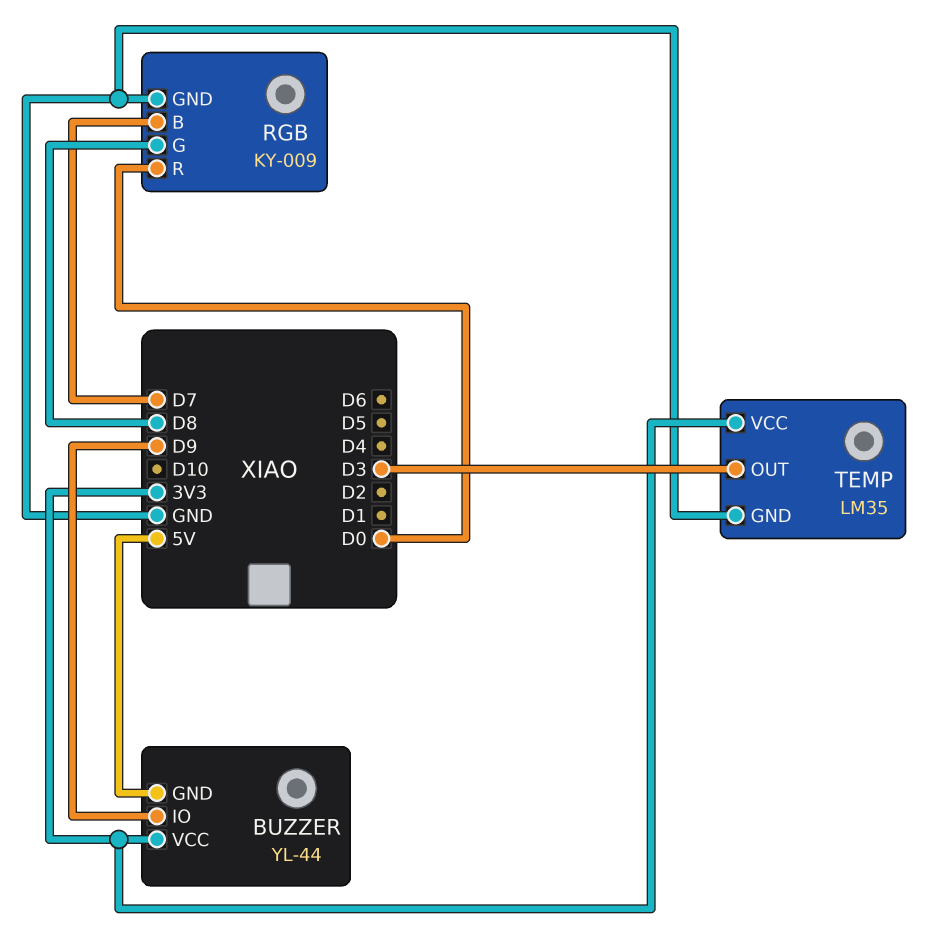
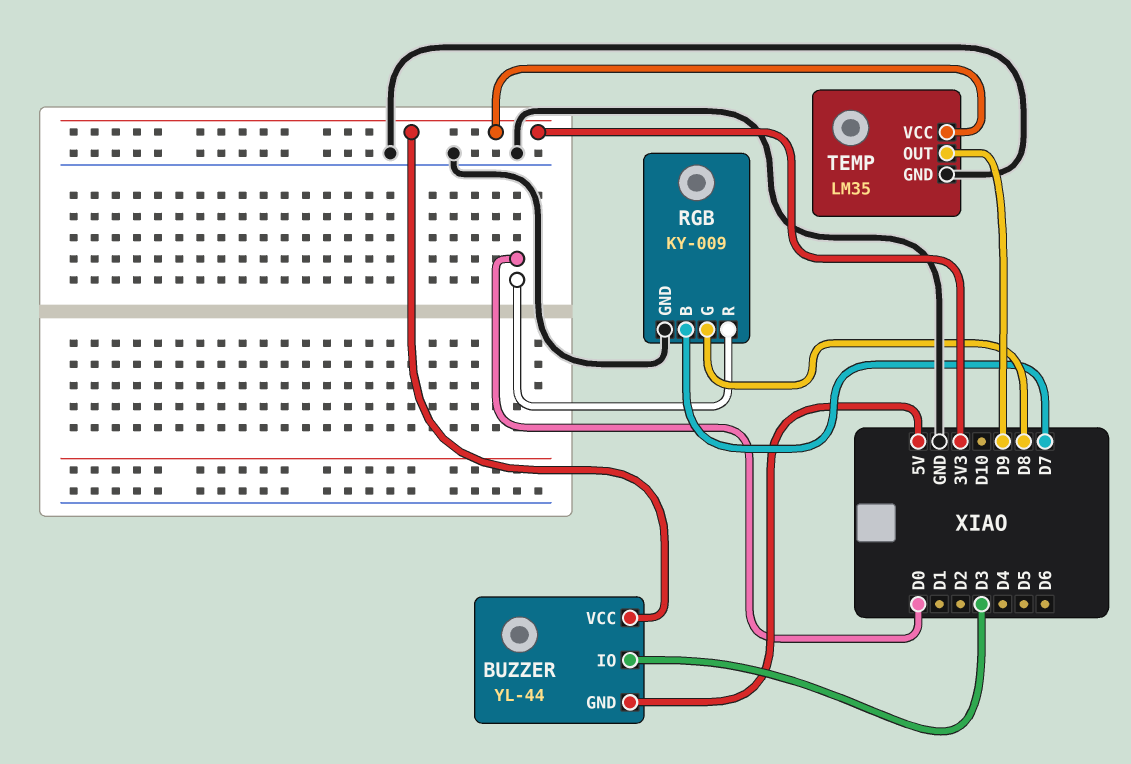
BUZZER pin IO: D9 -> D3
TEMP pin OUT: D3 -> D9

